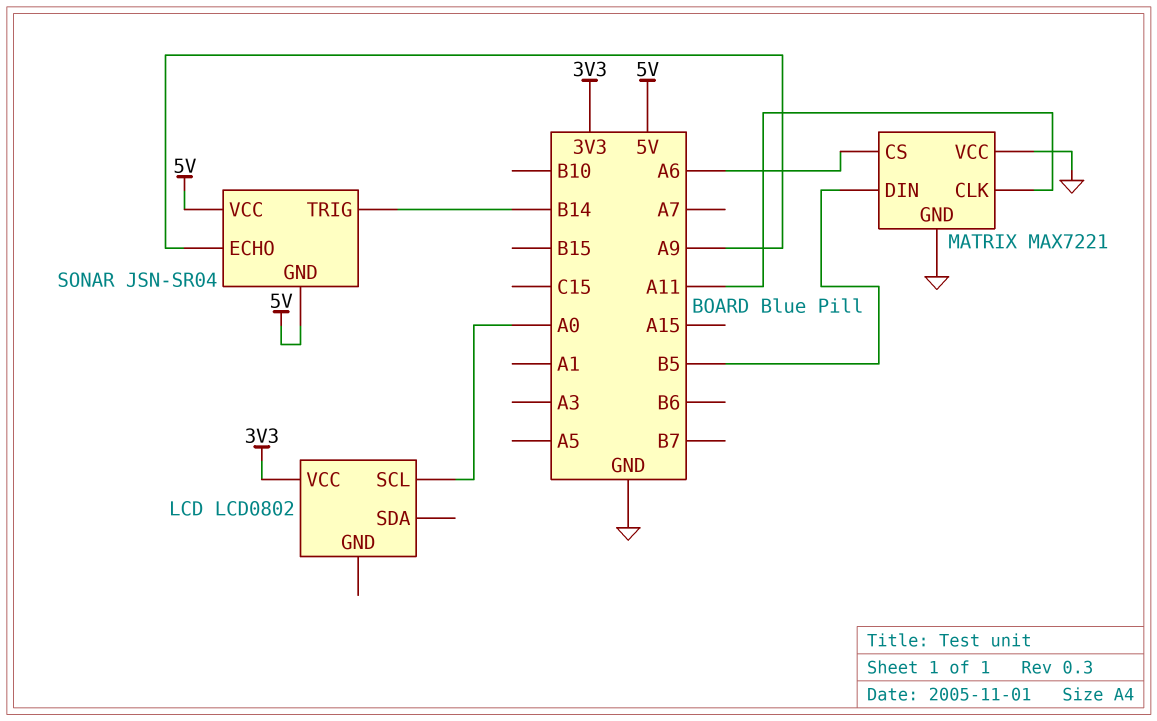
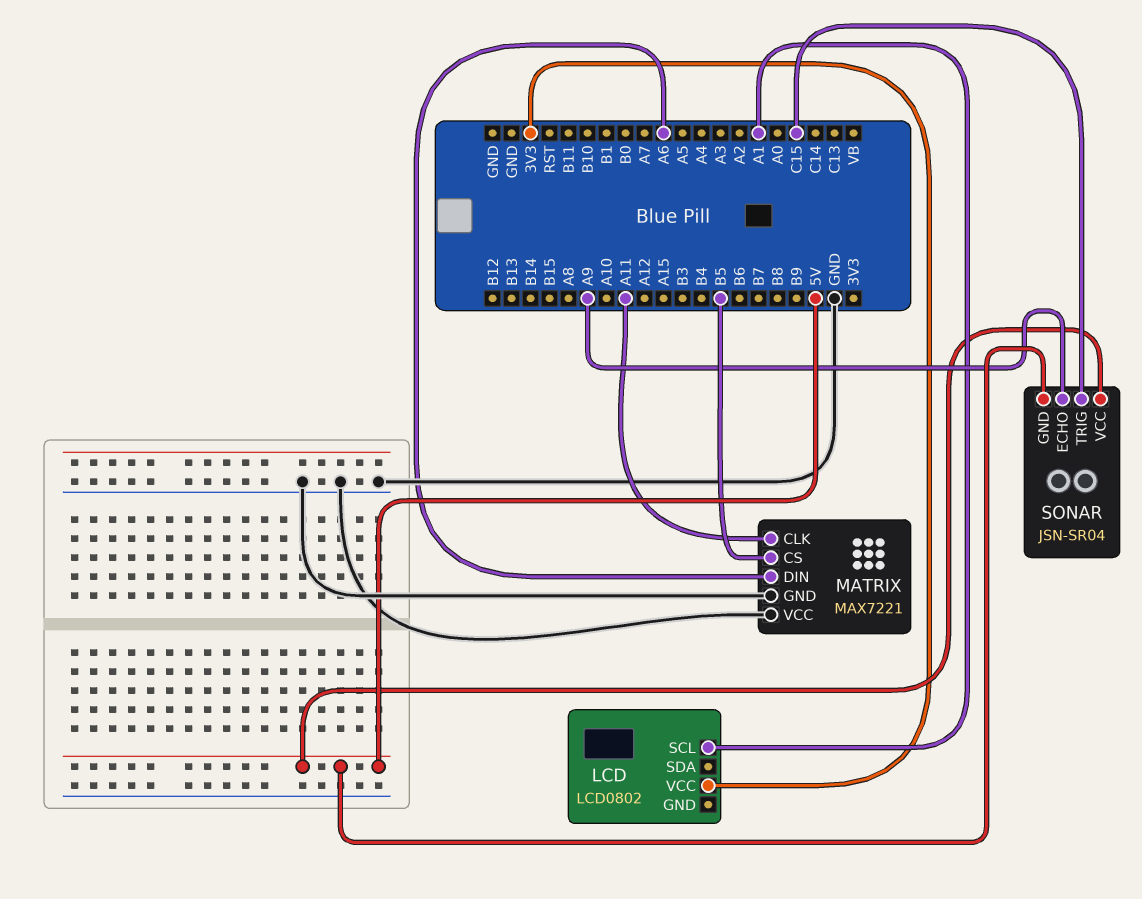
LCD pin SCL: A0 -> A1
MATRIX pin CS: A6 -> B5
MATRIX pin DIN: B5 -> A6
SONAR pin TRIG: B14 -> C15

